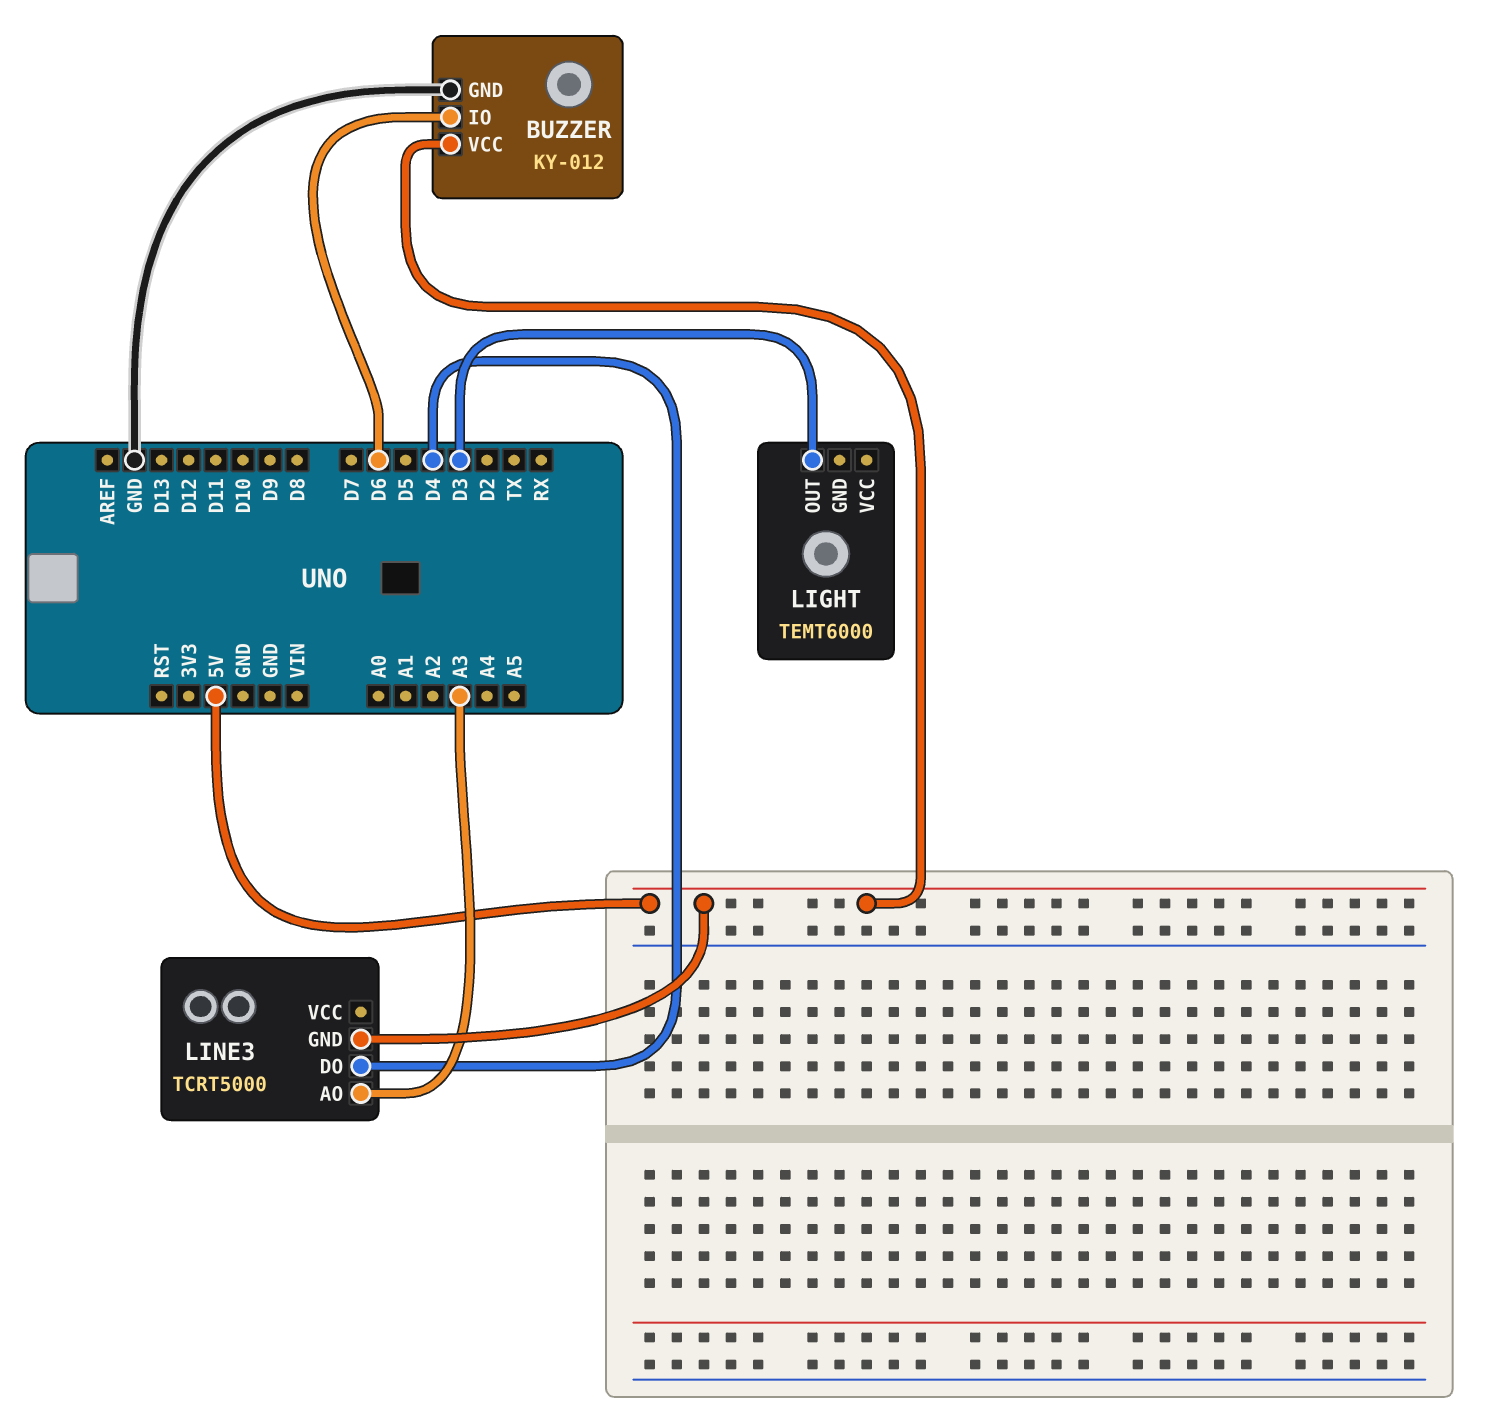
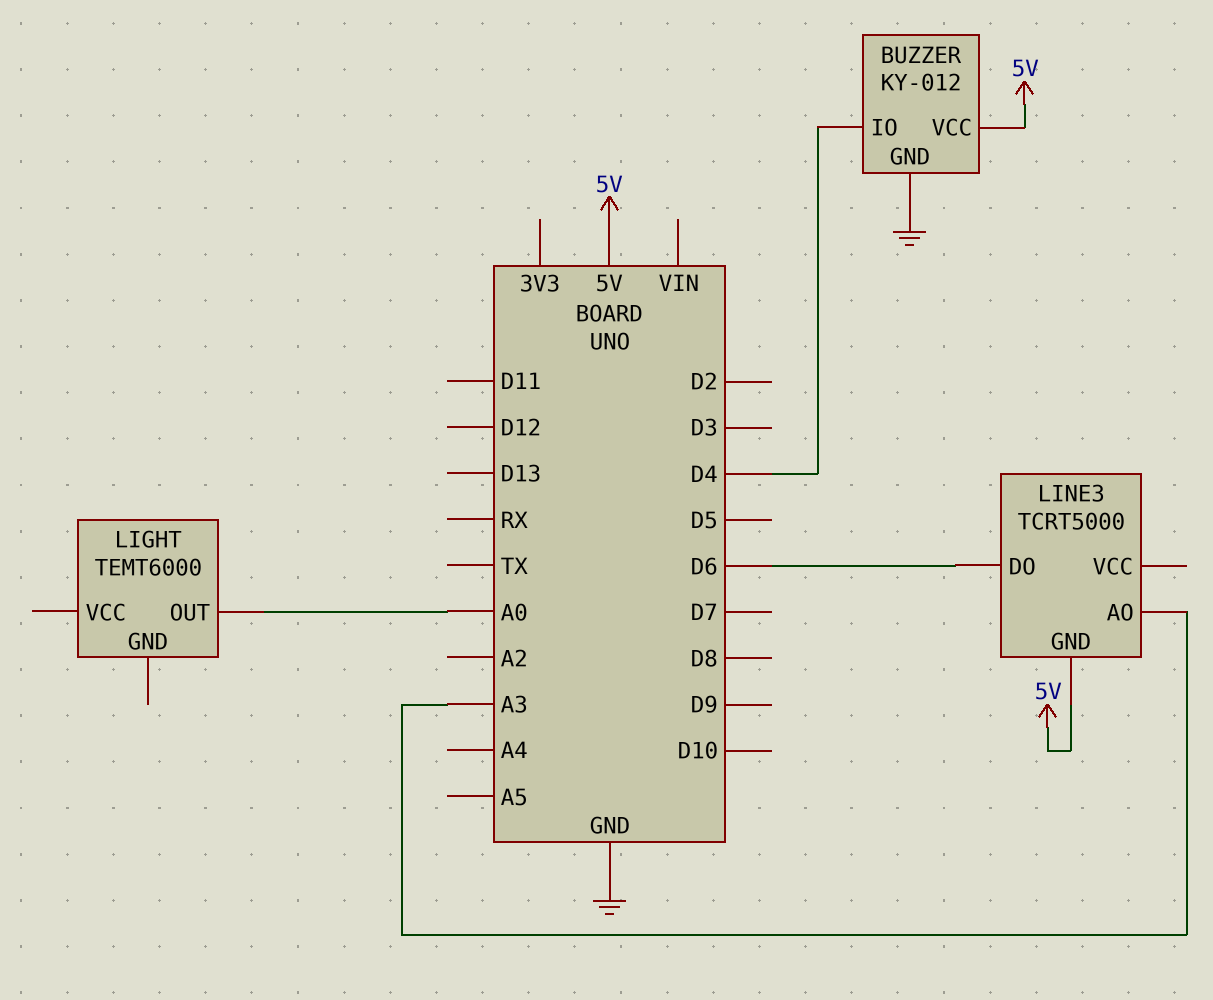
BUZZER pin IO: D6 -> D4
LIGHT pin OUT: D3 -> A0
LINE3 pin DO: D4 -> D6

